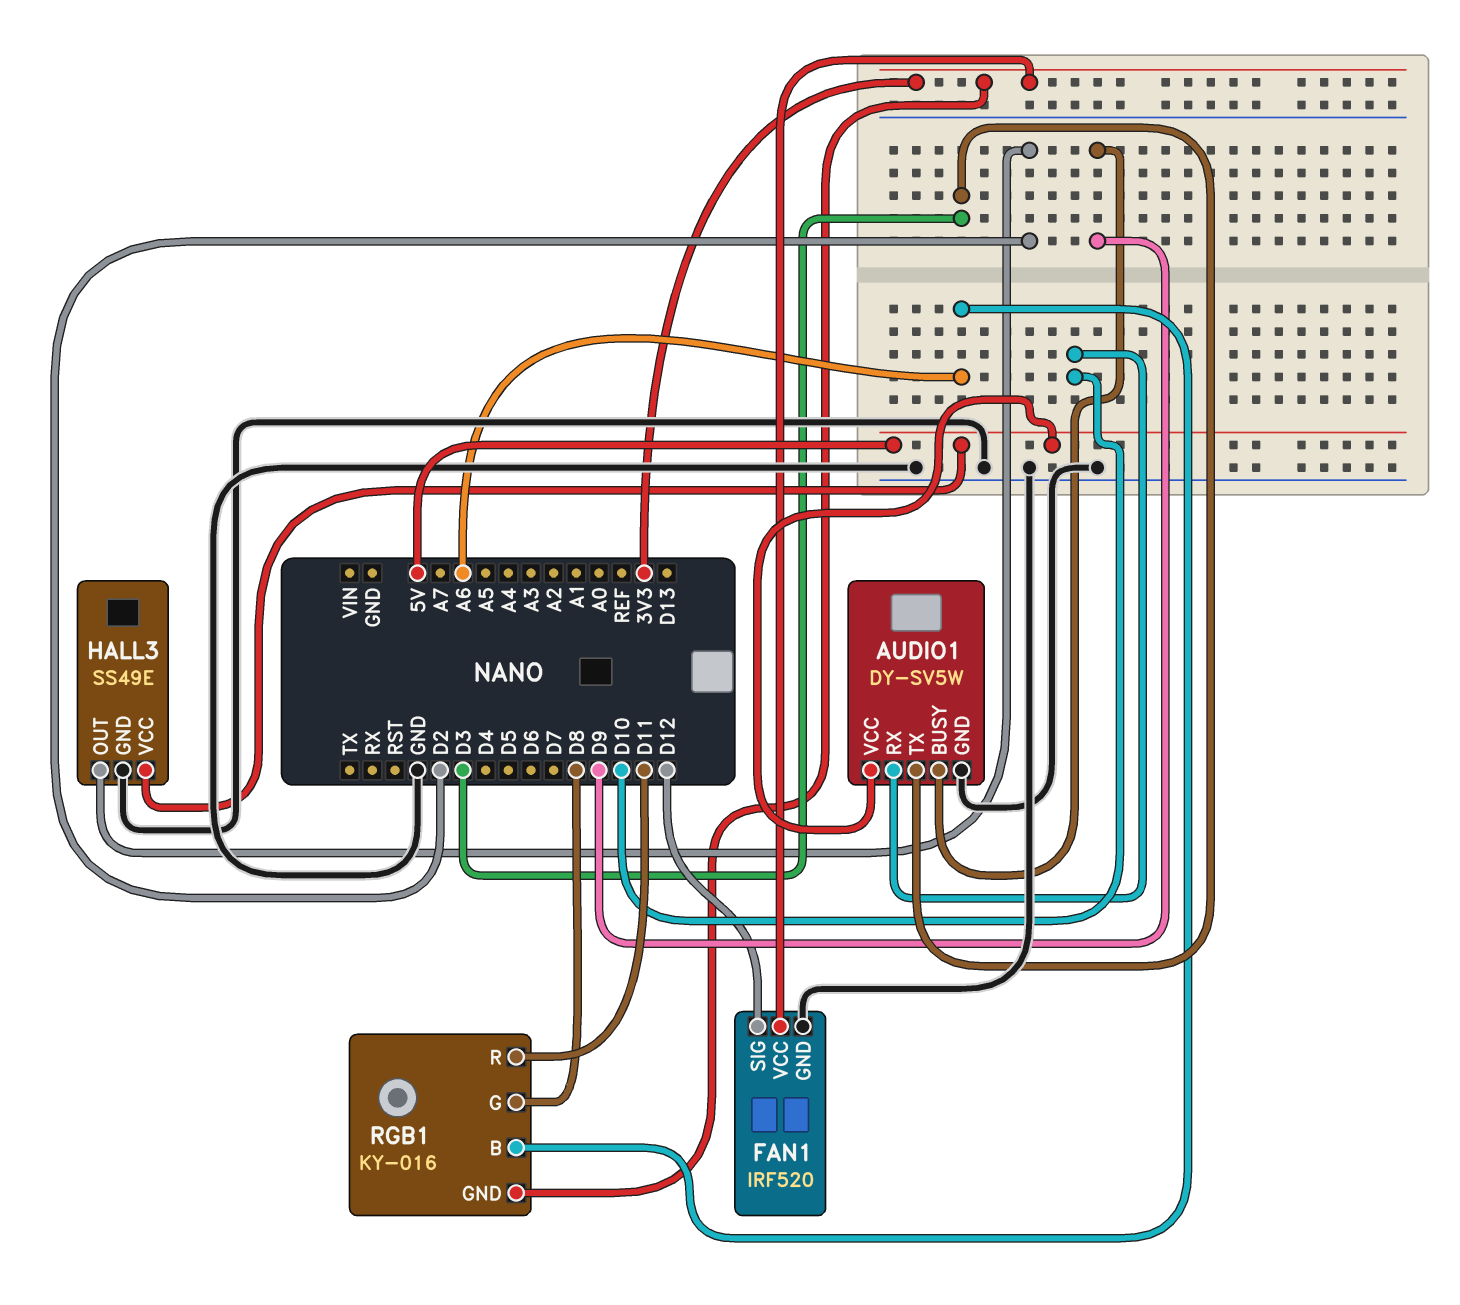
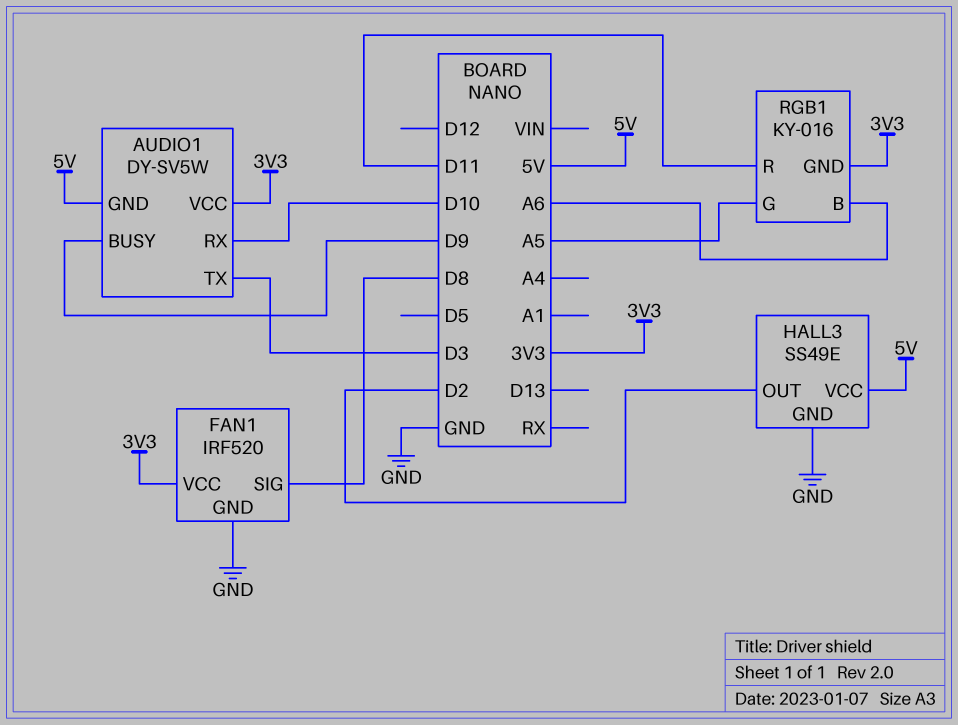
AUDIO1 pin GND: GND -> 5V
AUDIO1 pin VCC: 5V -> 3V3
FAN1 pin SIG: D12 -> D8
RGB1 pin G: D8 -> A5

